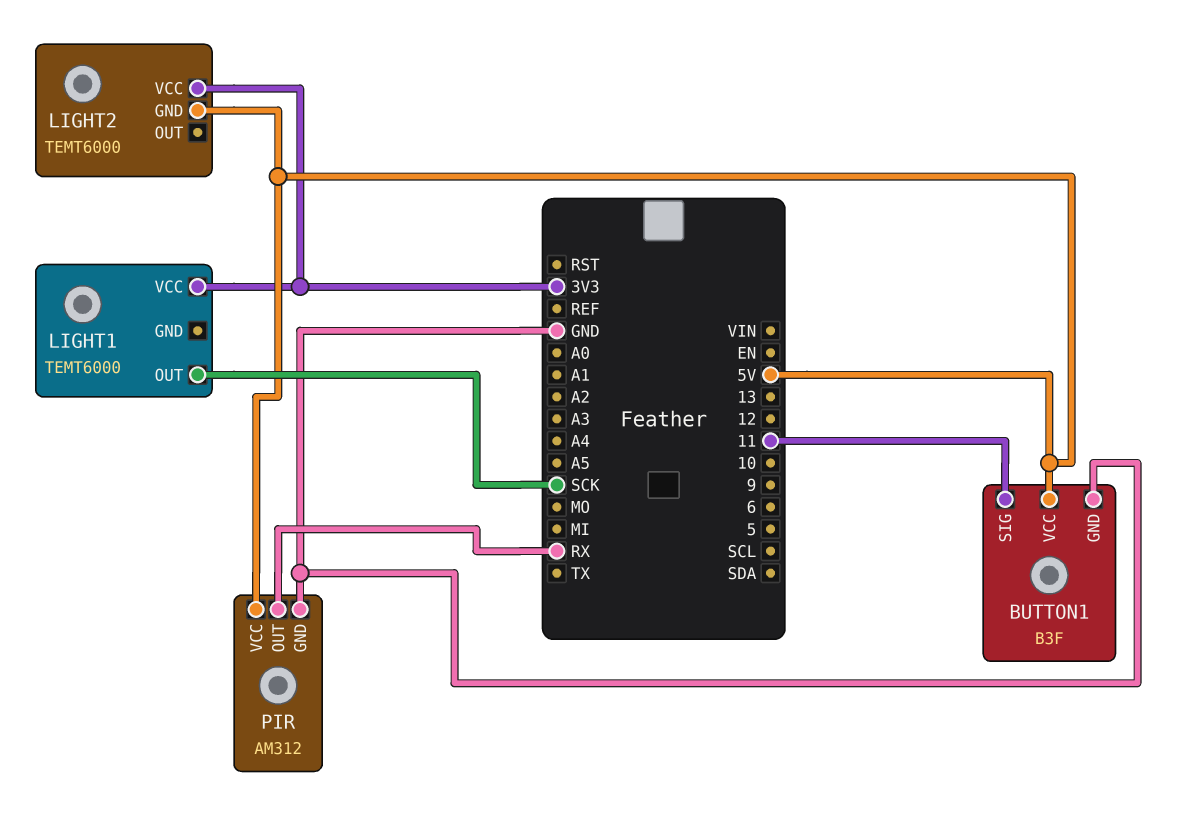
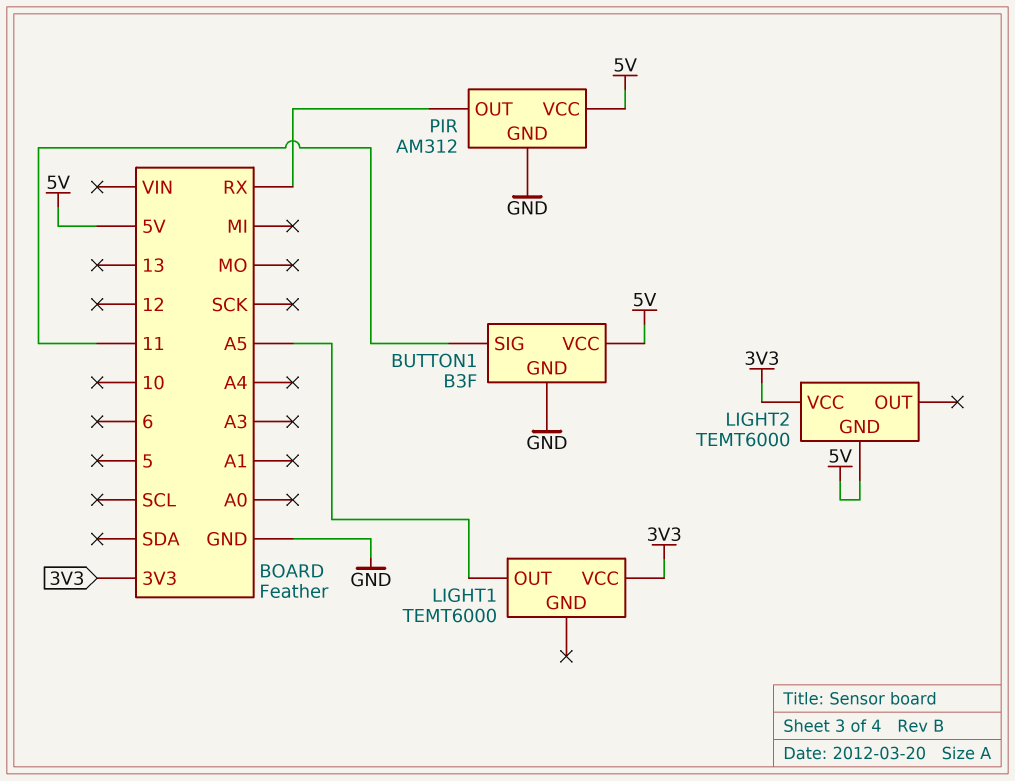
LIGHT1 pin OUT: SCK -> A5

